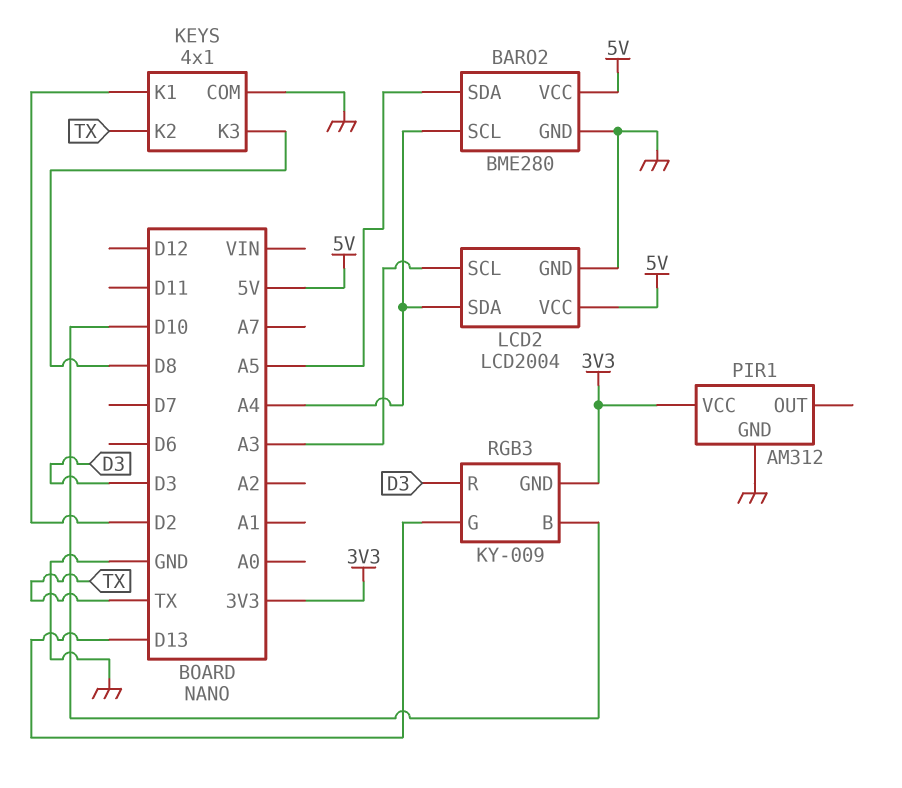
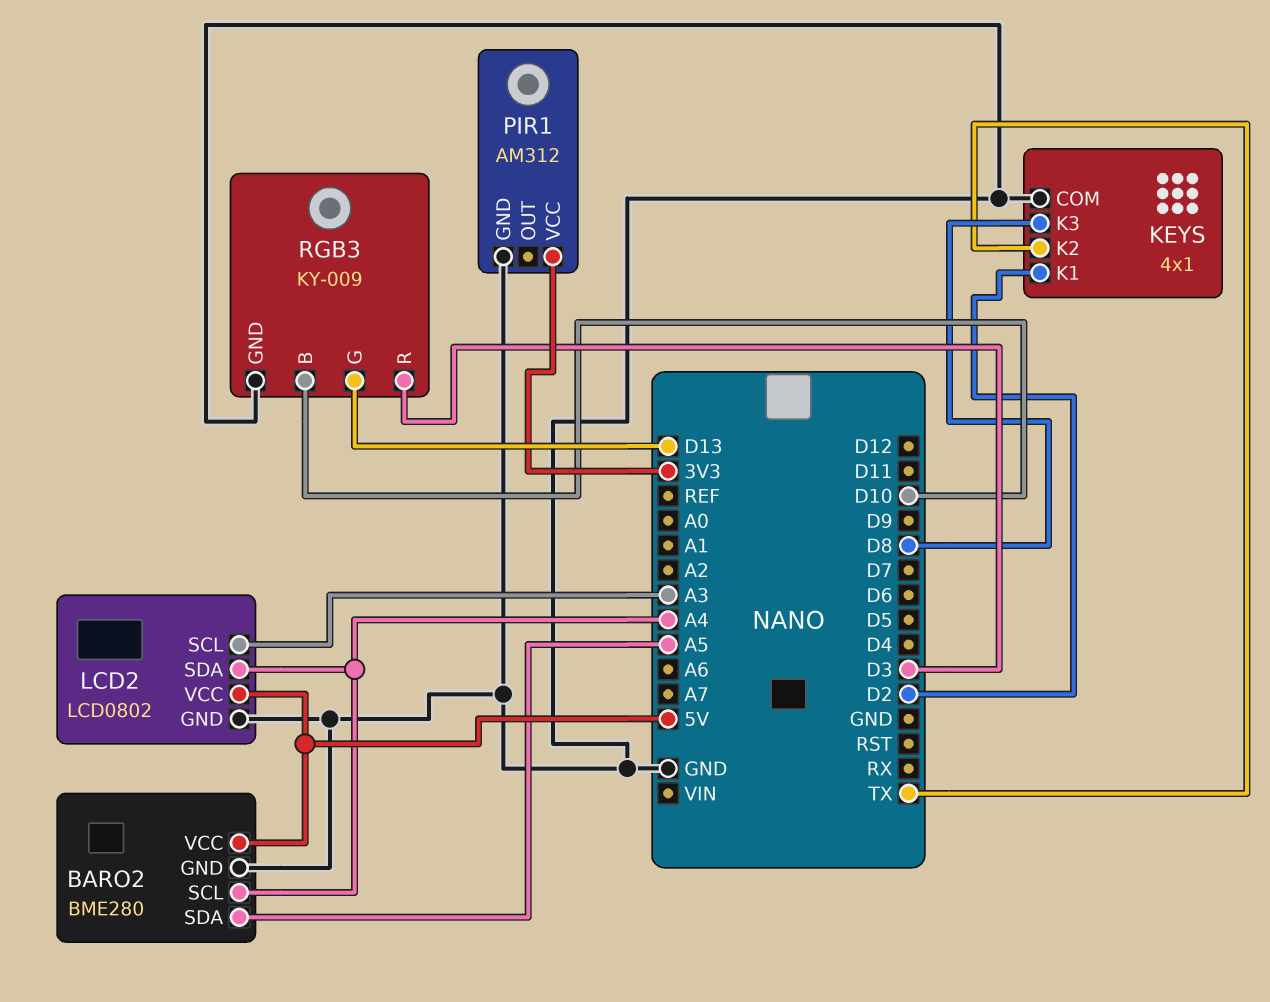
LCD2: LCD2004 -> LCD0802
RGB3 pin GND: 3V3 -> GND

